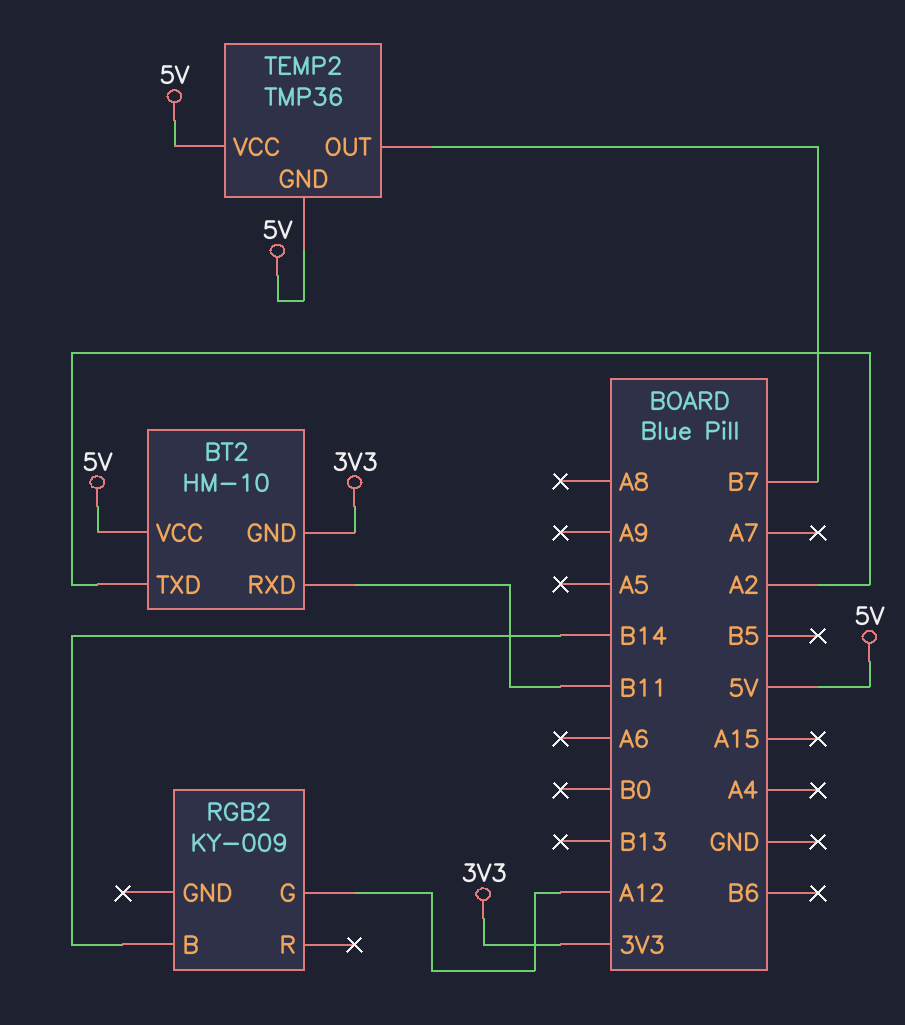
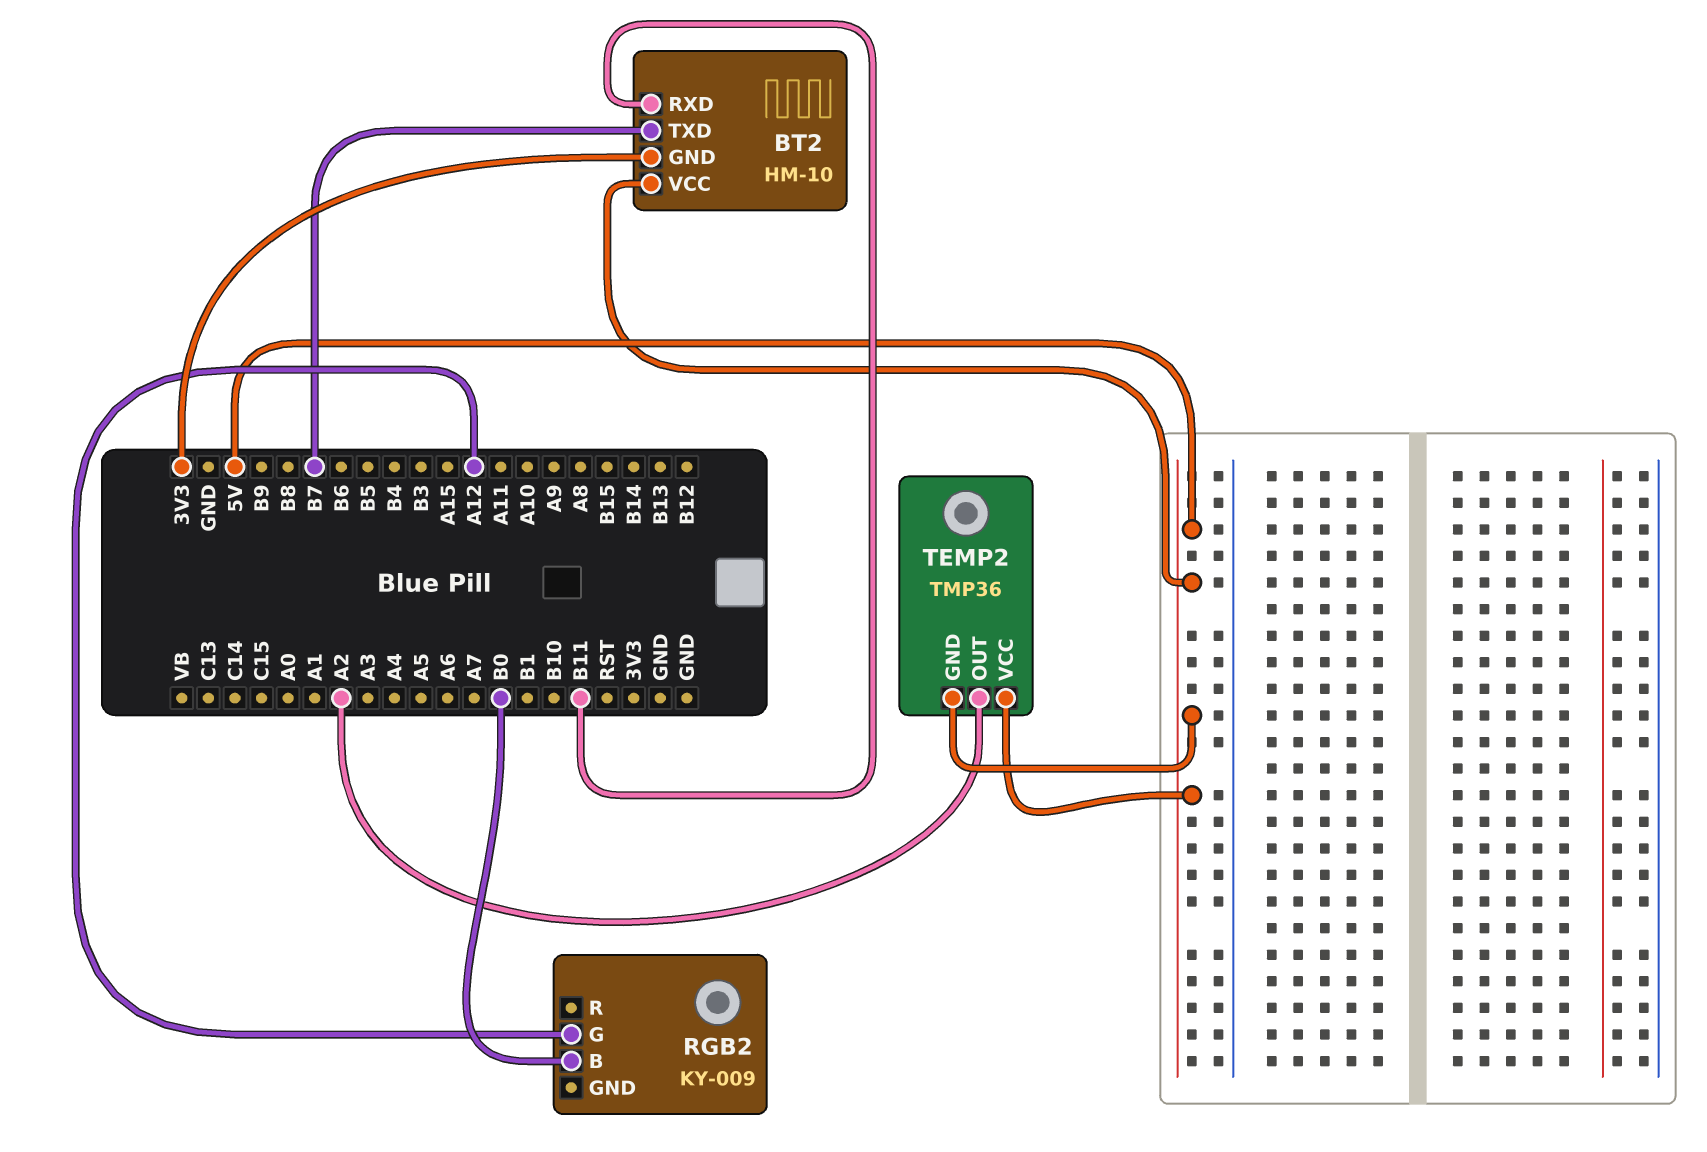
BT2 pin TXD: A2 -> B7
RGB2 pin B: B14 -> B0
TEMP2 pin OUT: B7 -> A2

